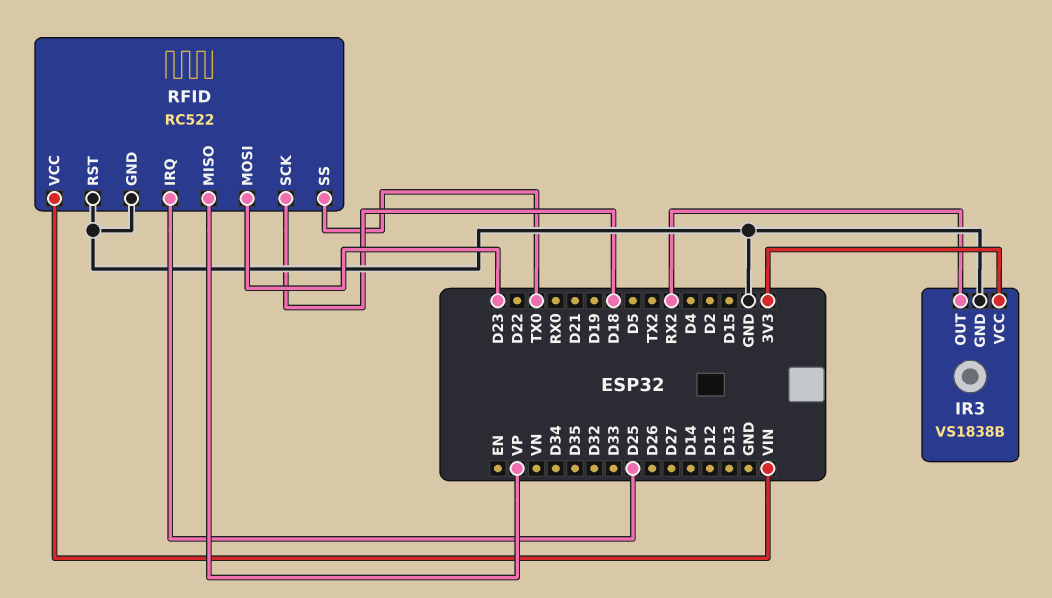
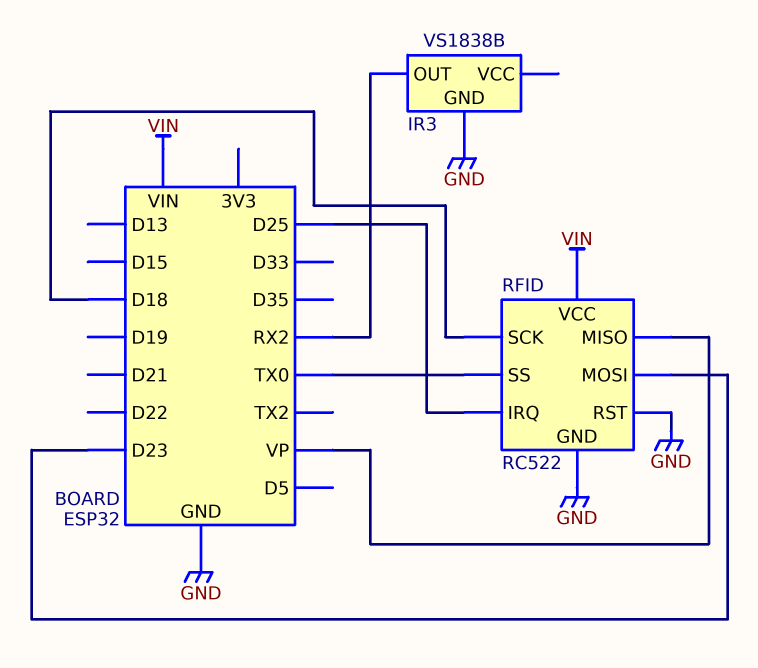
IR3 pin VCC: 3V3 -> none

